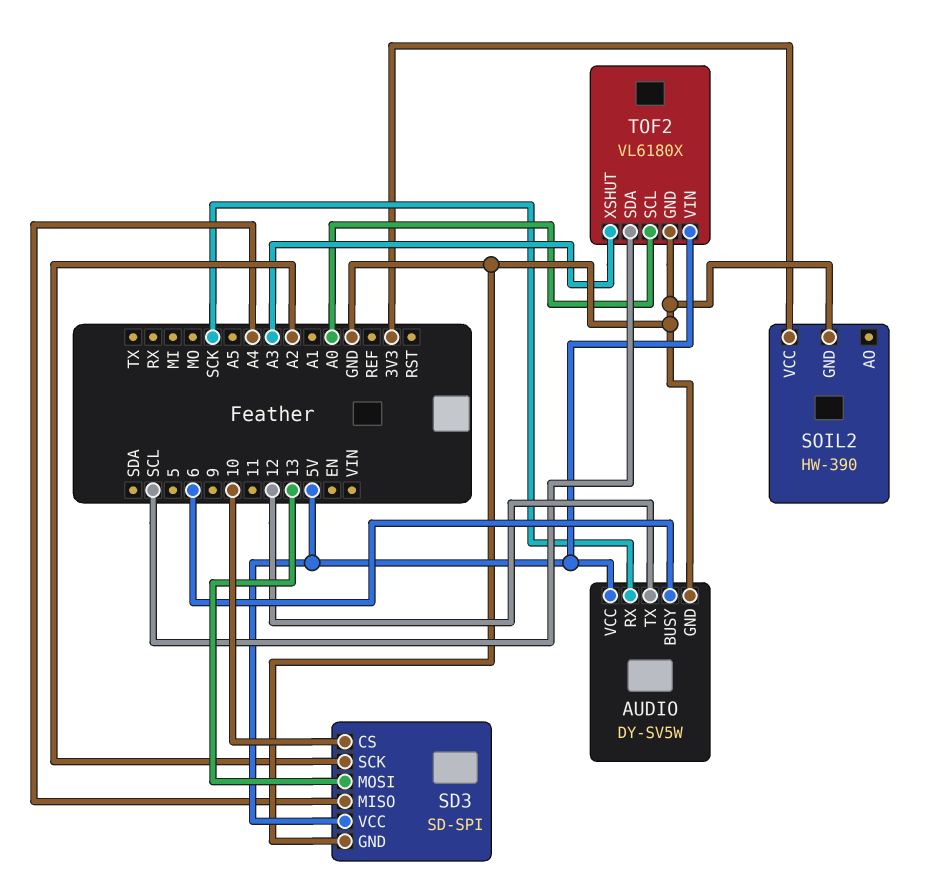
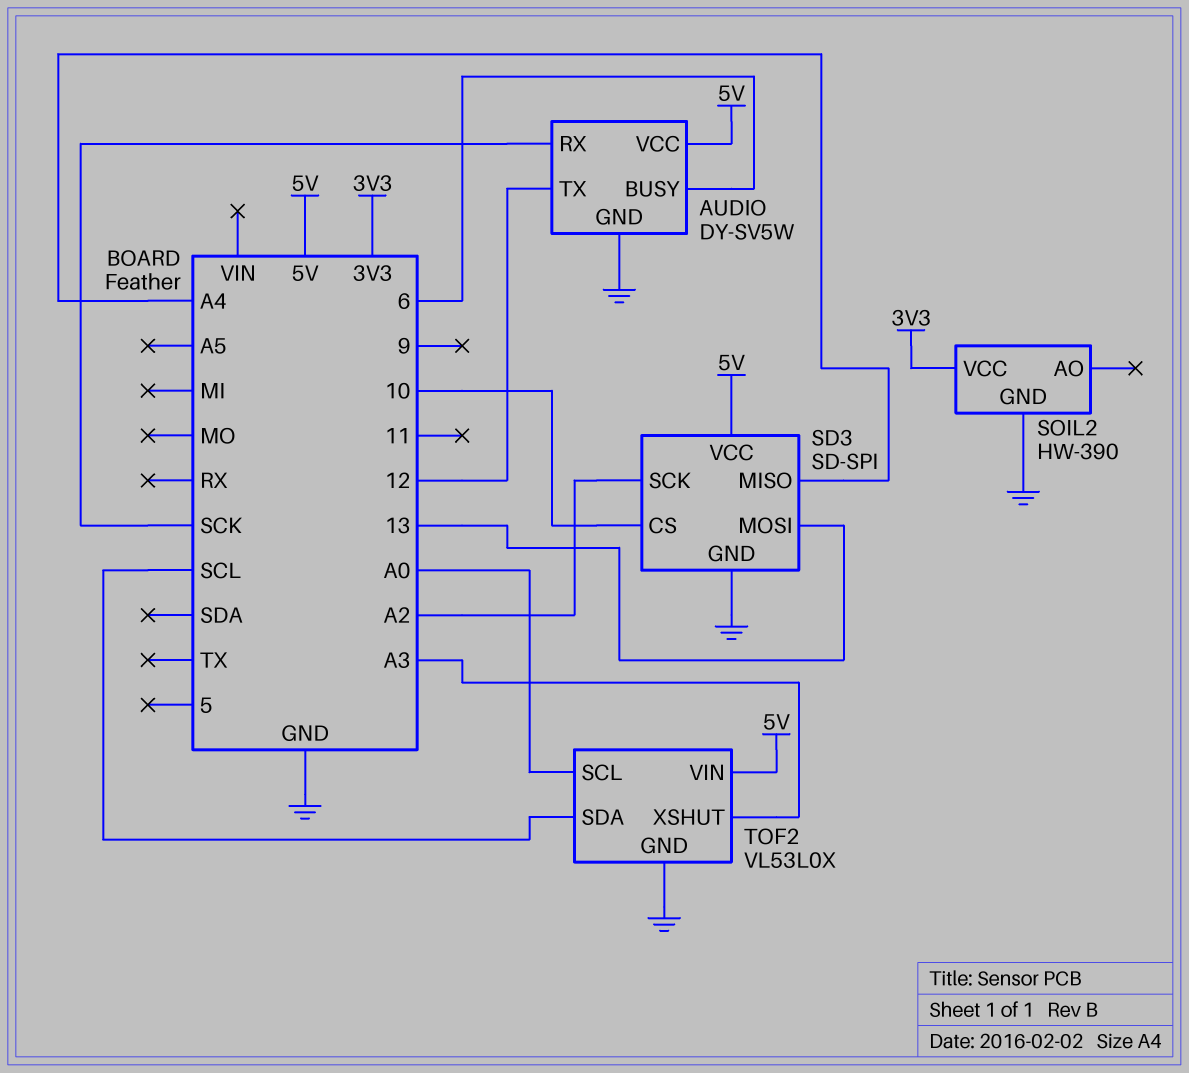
TOF2: VL6180X -> VL53L0X

